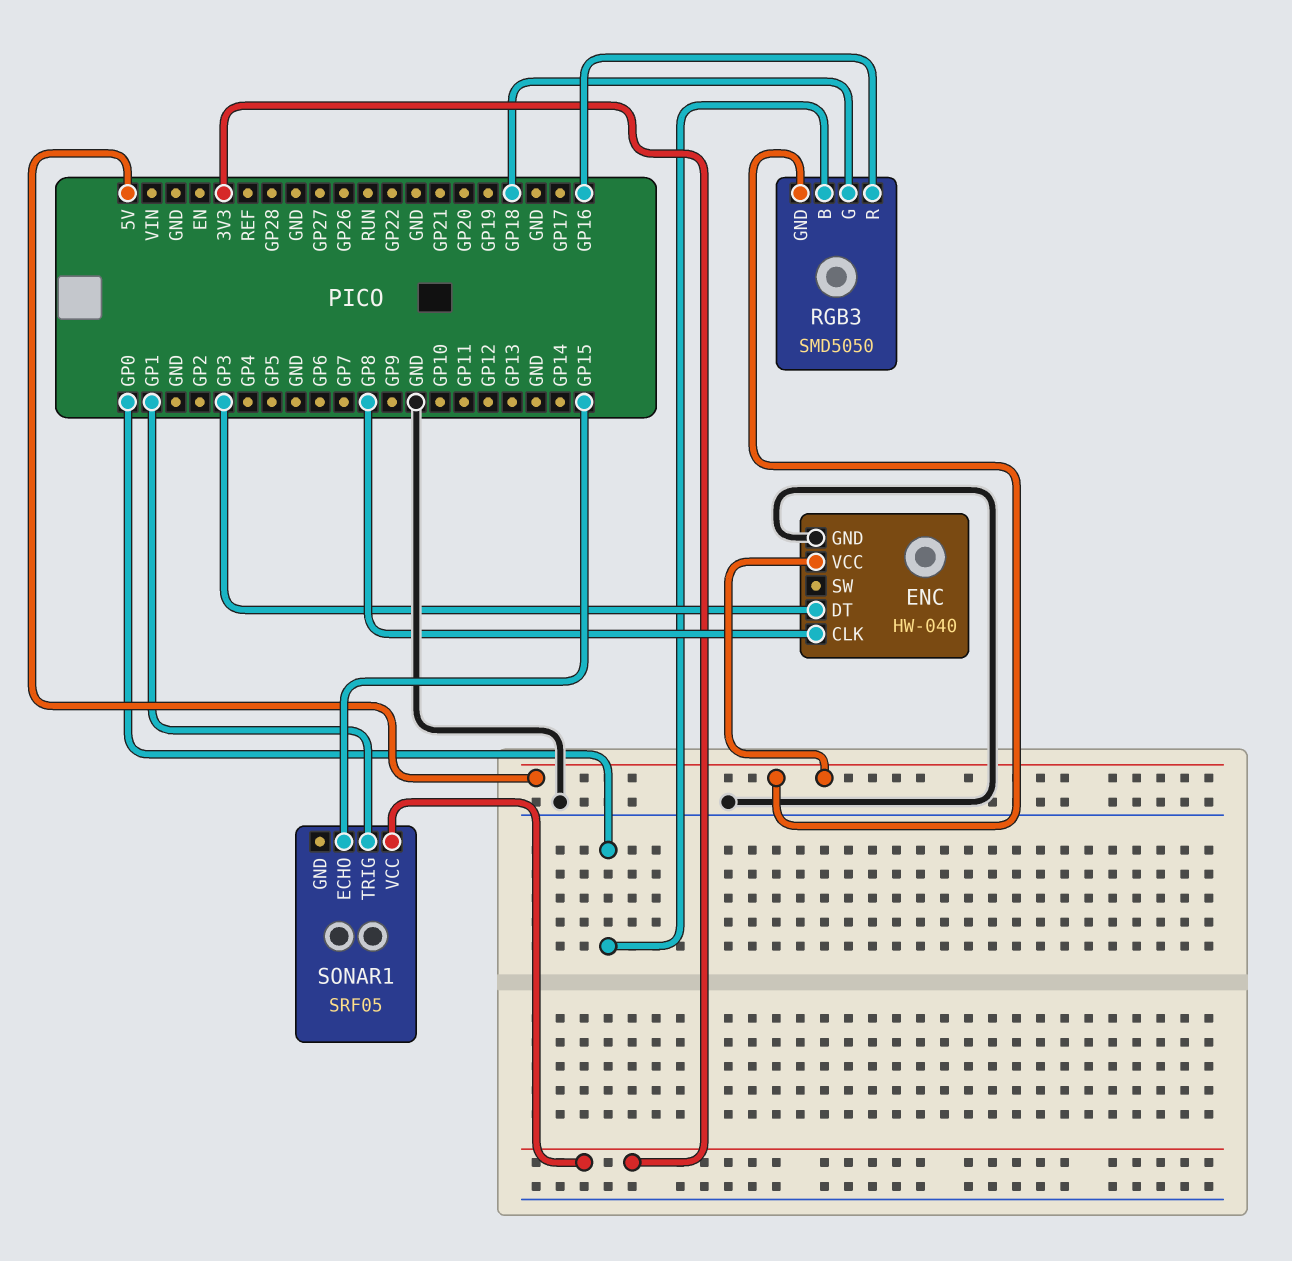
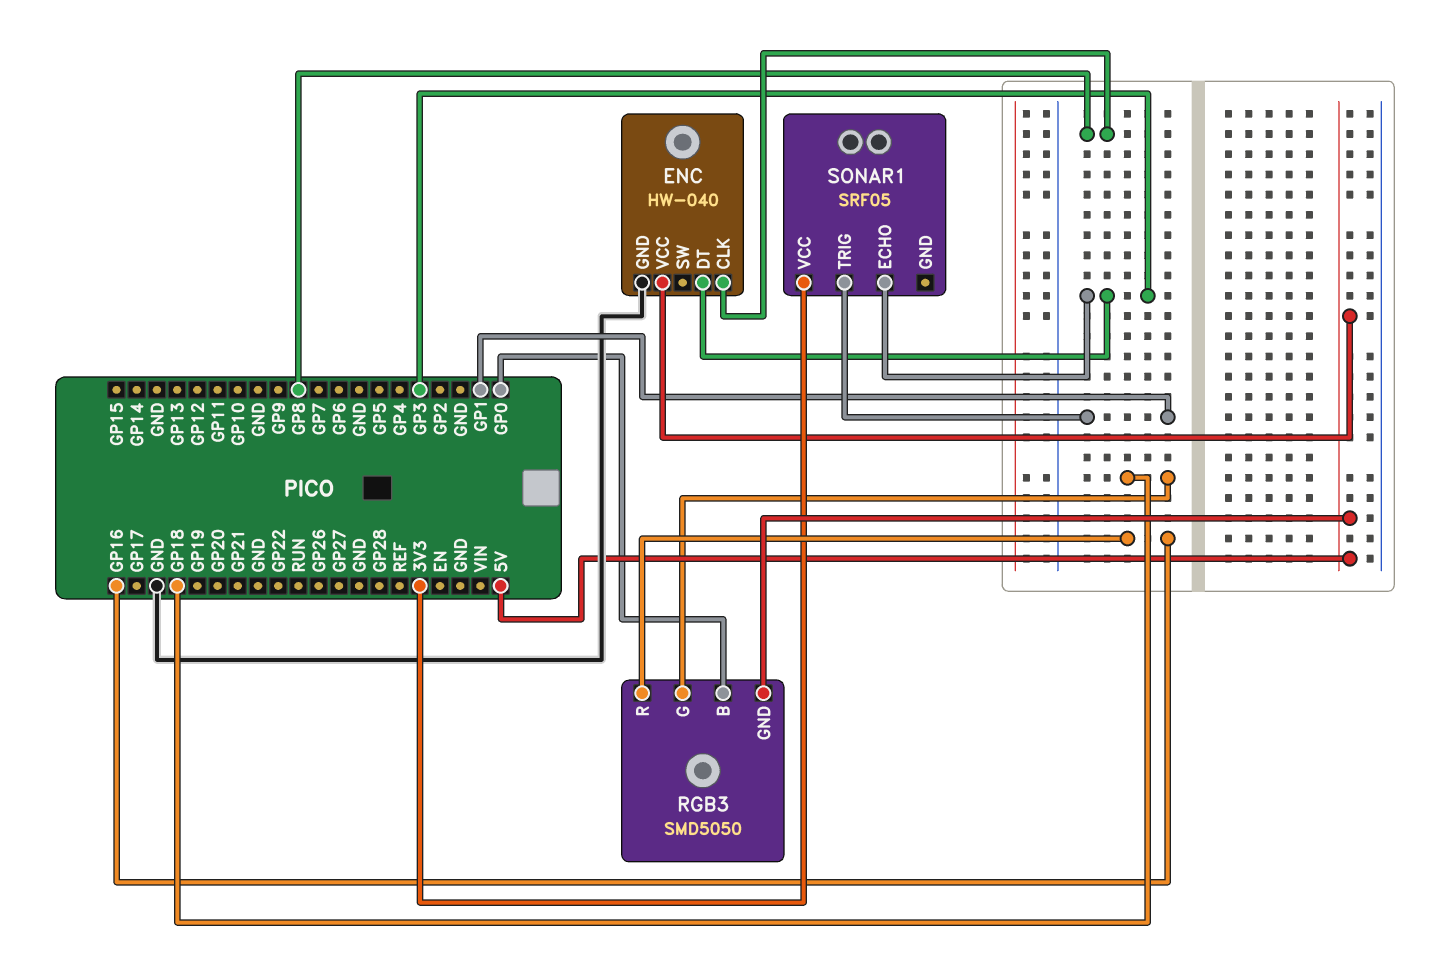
SONAR1 pin ECHO: GP15 -> GP3

